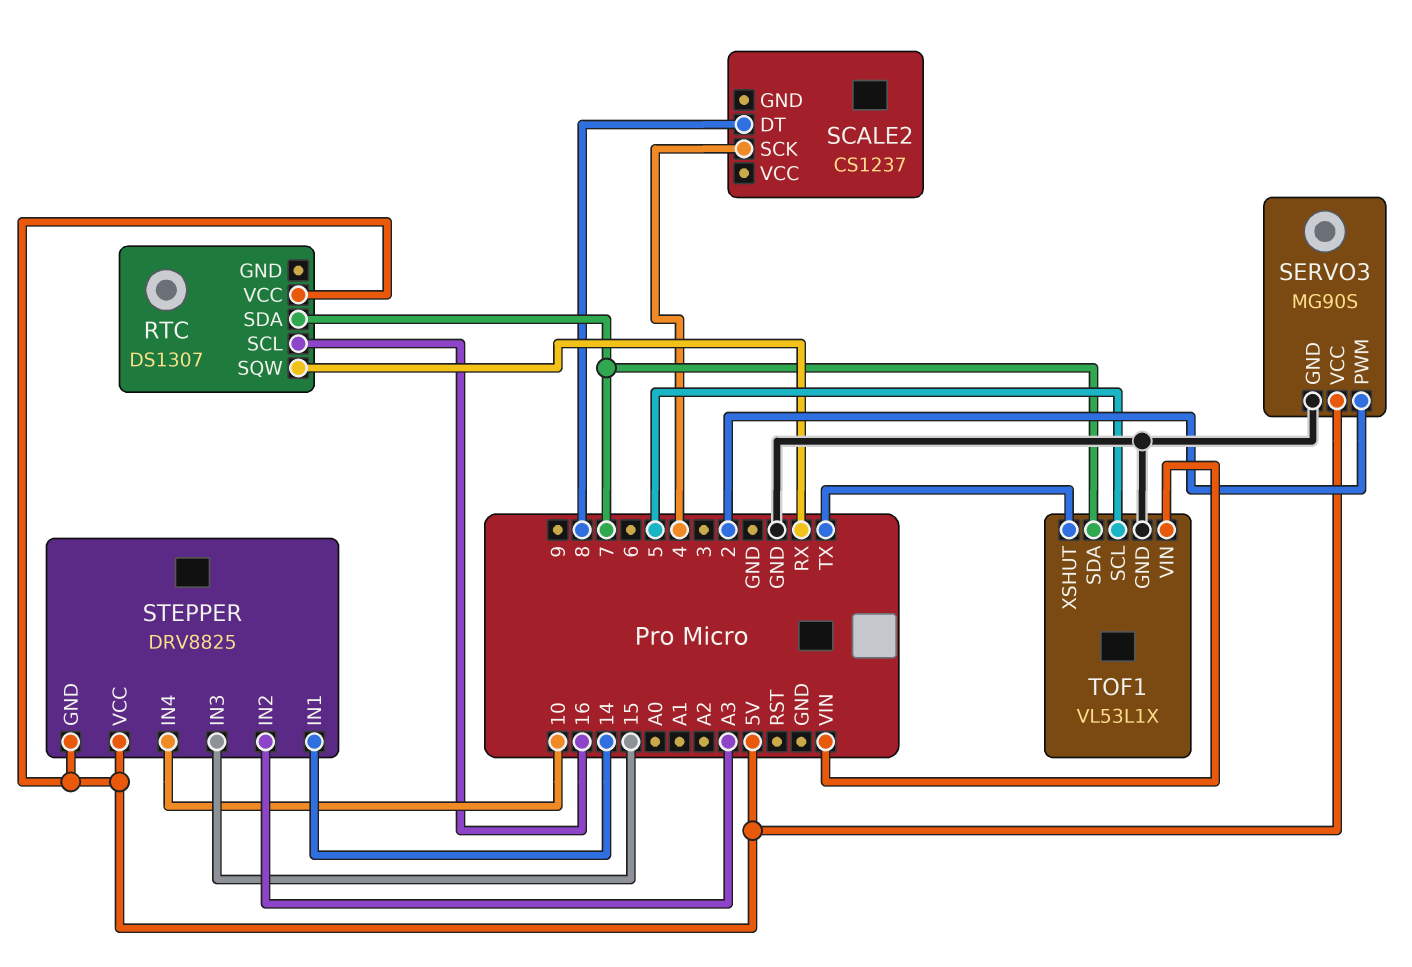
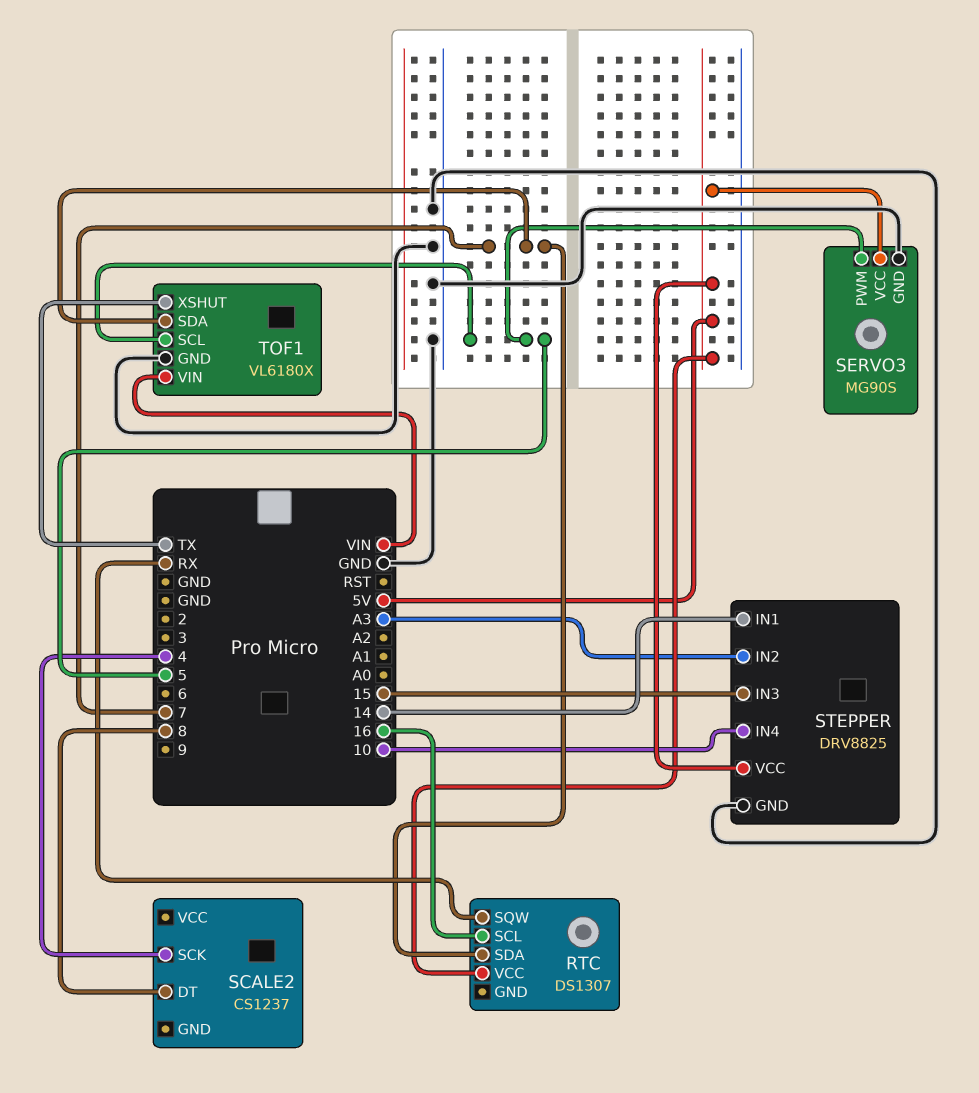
SERVO3 pin PWM: 2 -> 5
STEPPER pin GND: 5V -> GND
TOF1: VL53L1X -> VL6180X

